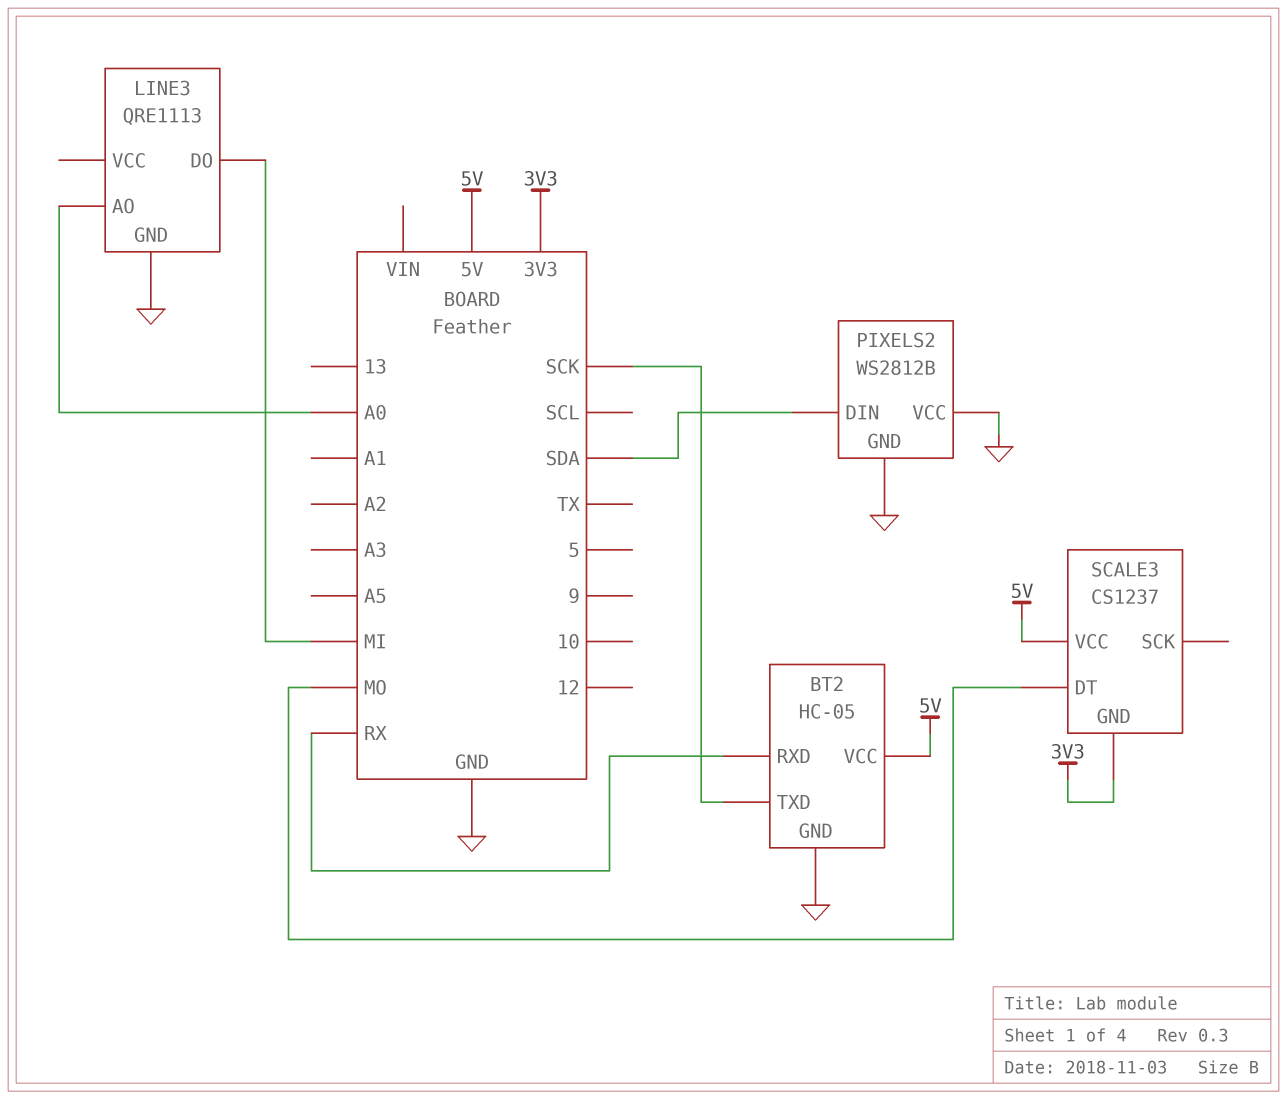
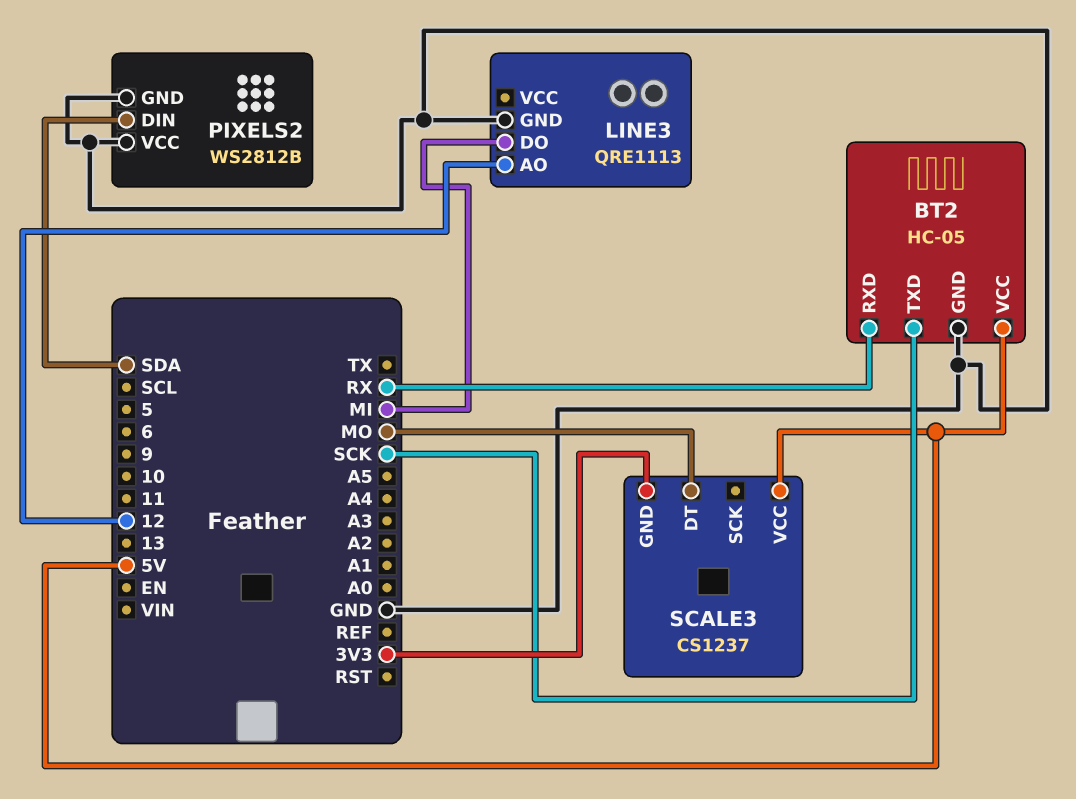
LINE3 pin AO: A0 -> 12

